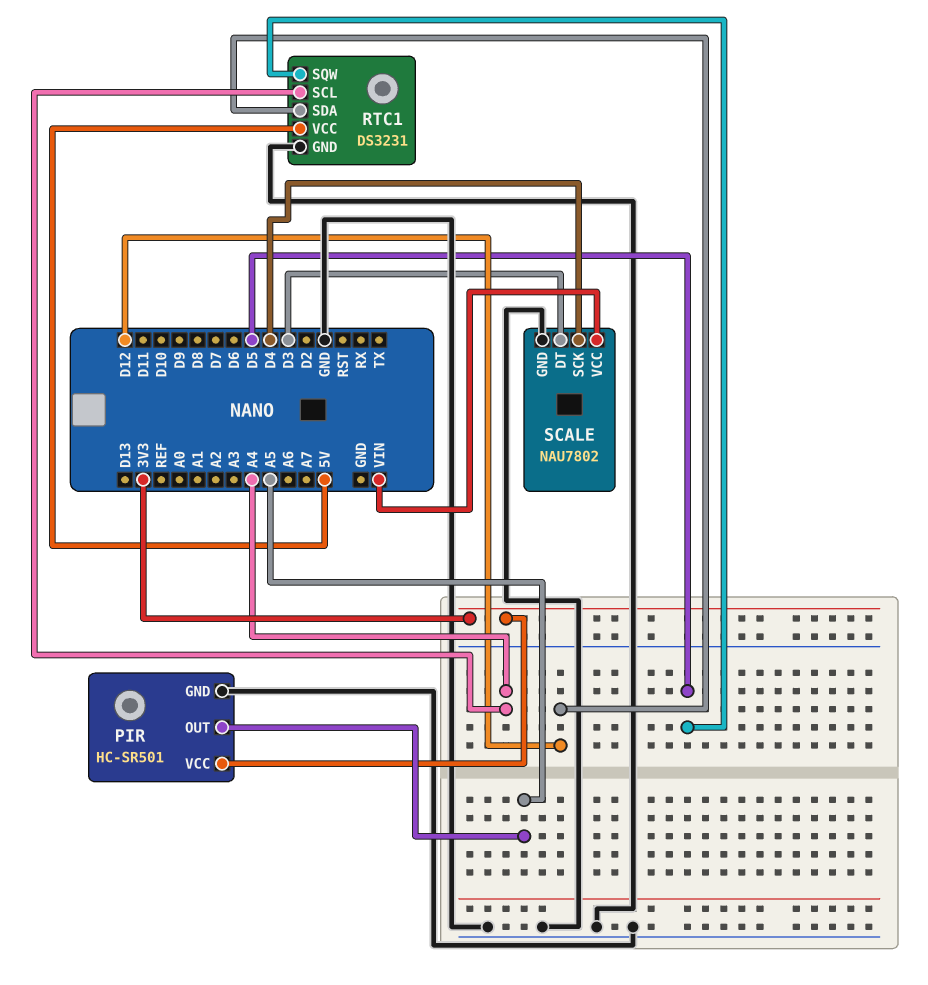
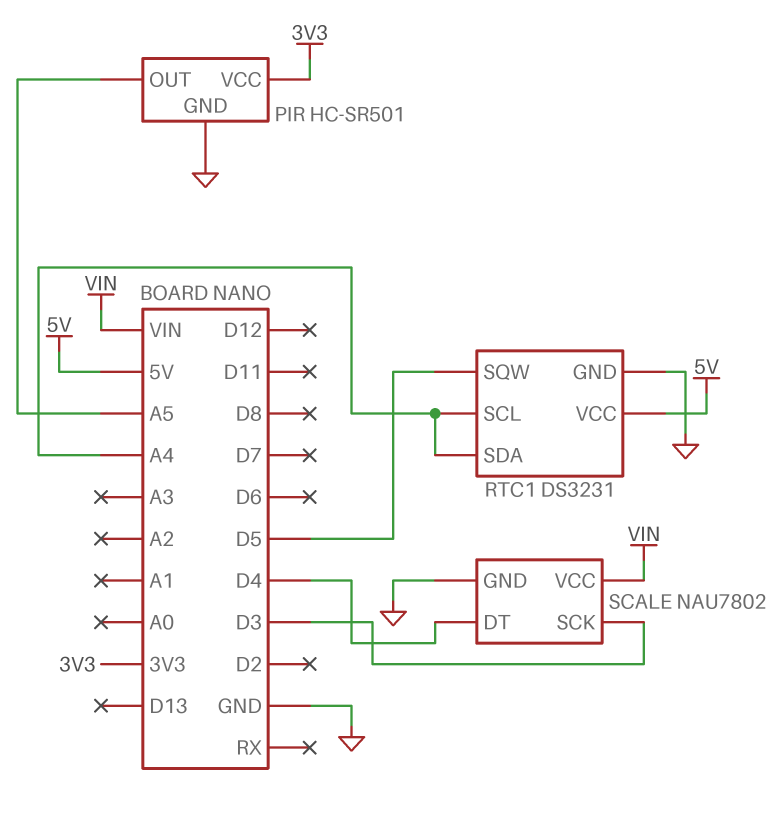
RTC1 pin SDA: D12 -> A4
SCALE pin DT: D3 -> D4
SCALE pin SCK: D4 -> D3

